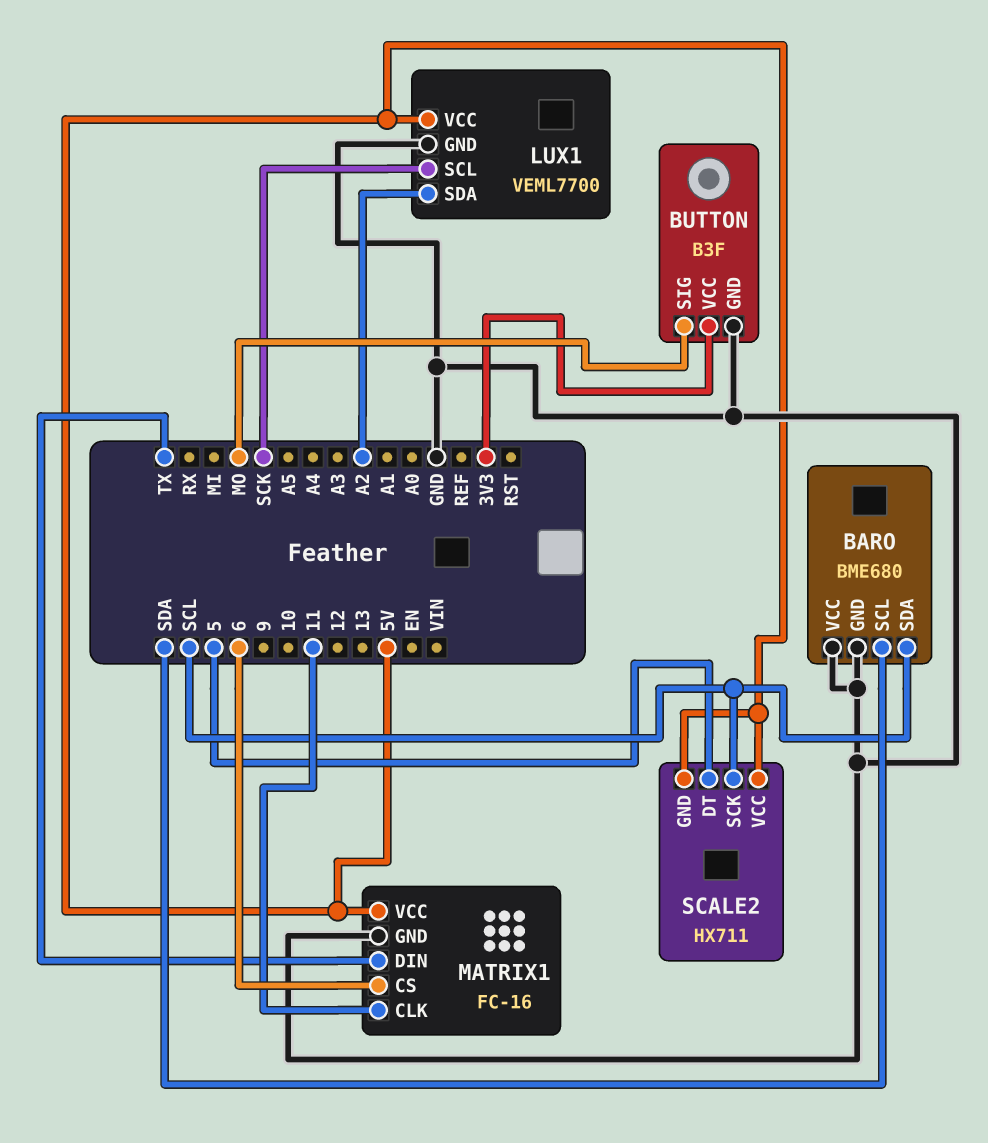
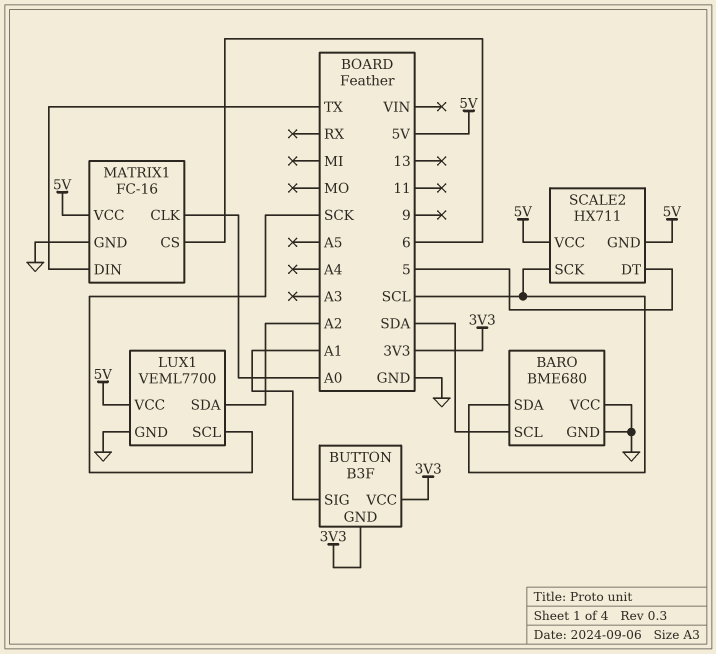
BUTTON pin GND: GND -> 3V3
BUTTON pin SIG: MO -> A1
MATRIX1 pin CLK: 11 -> A0

